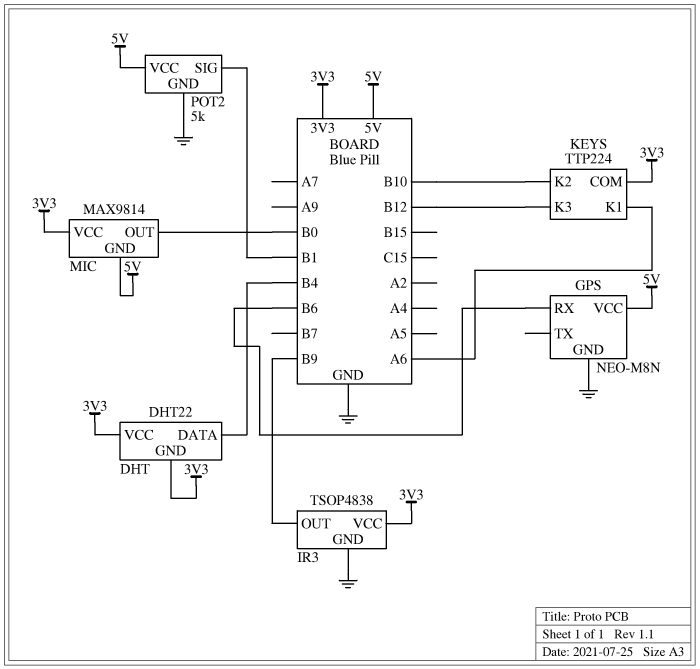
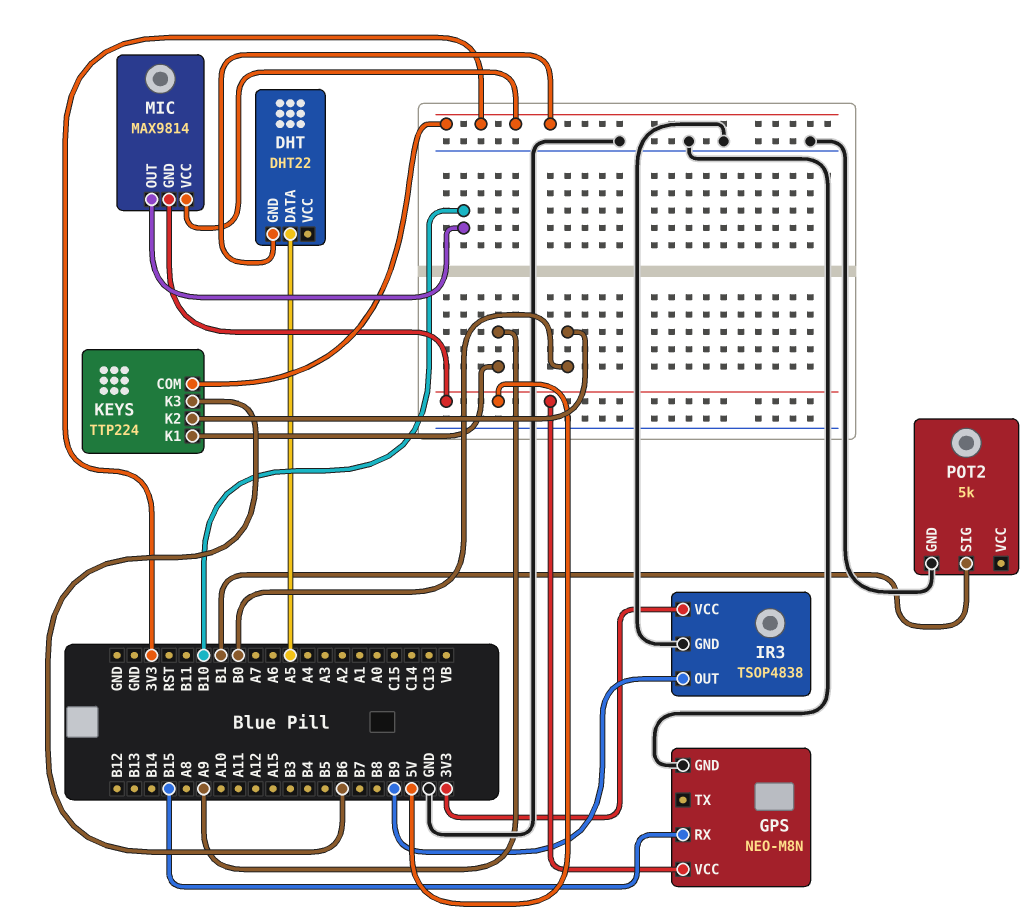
DHT pin DATA: B4 -> A5
DHT pin VCC: 3V3 -> none
GPS pin RX: B6 -> B15
KEYS pin K1: A6 -> A9
KEYS pin K2: B10 -> B0
KEYS pin K3: B12 -> B6
MIC pin OUT: B0 -> B10
POT2 pin VCC: 5V -> none

